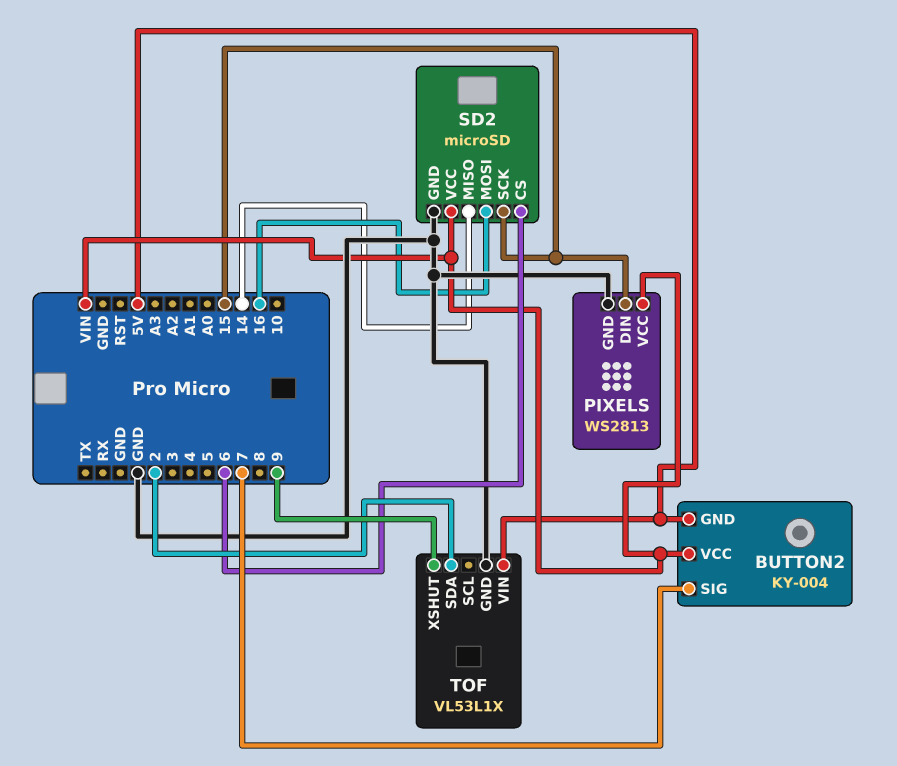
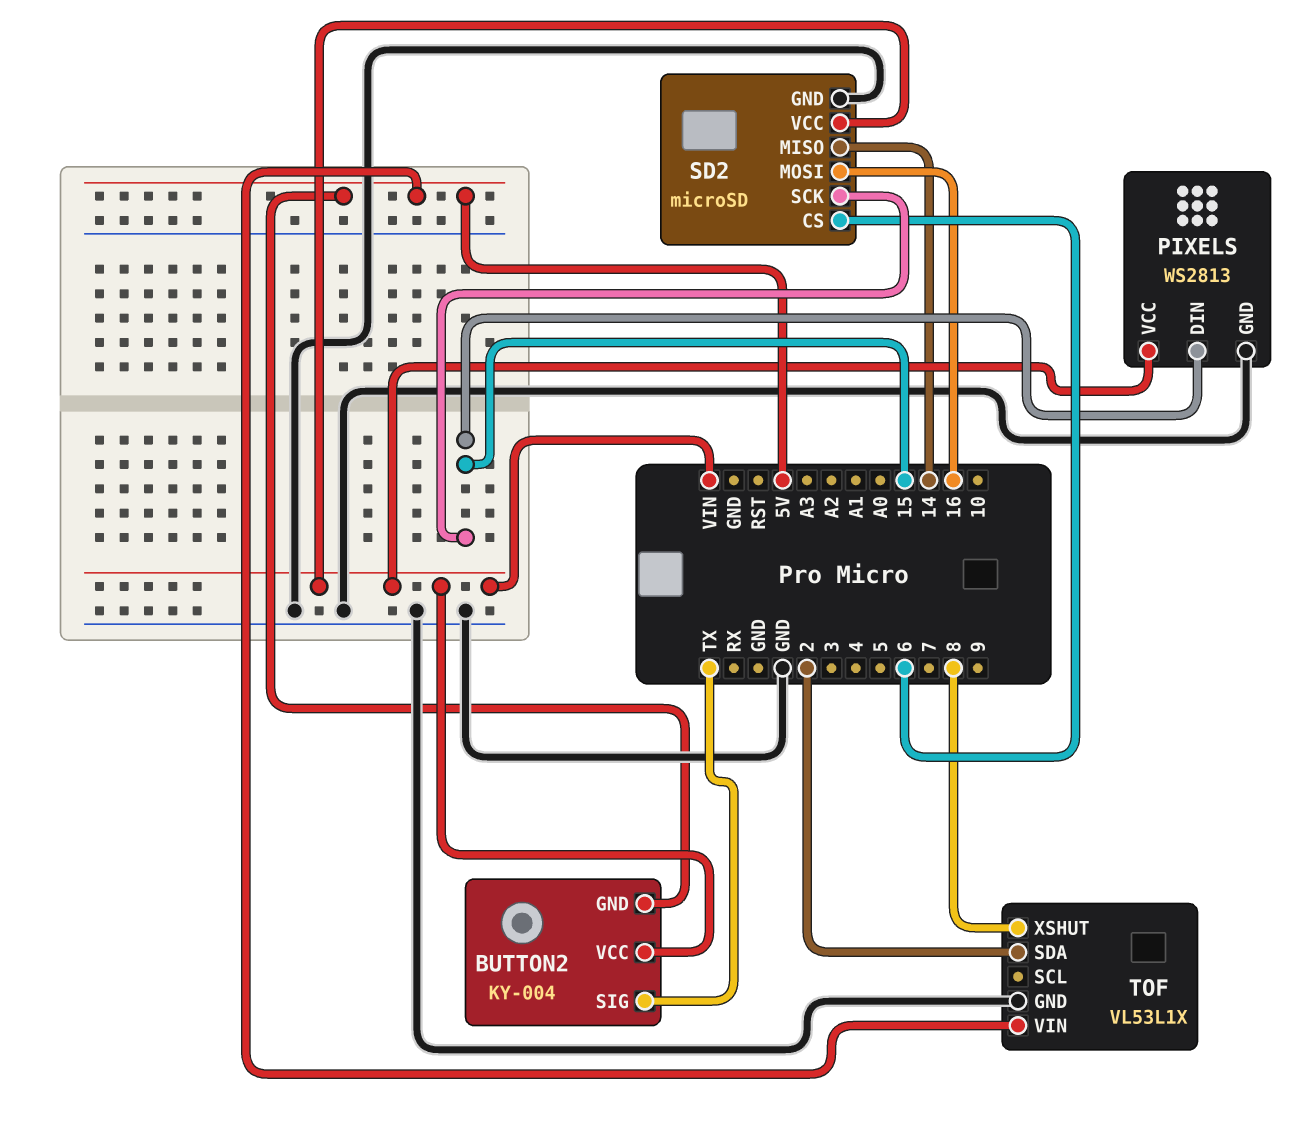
BUTTON2 pin SIG: 7 -> TX
TOF pin XSHUT: 9 -> 8

